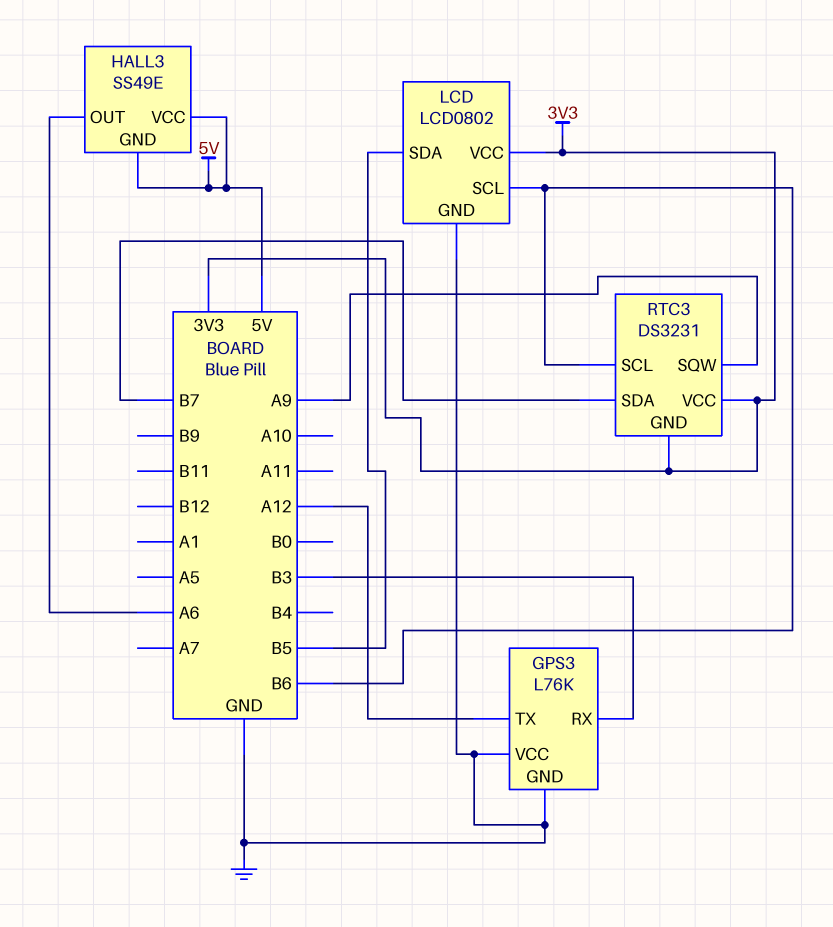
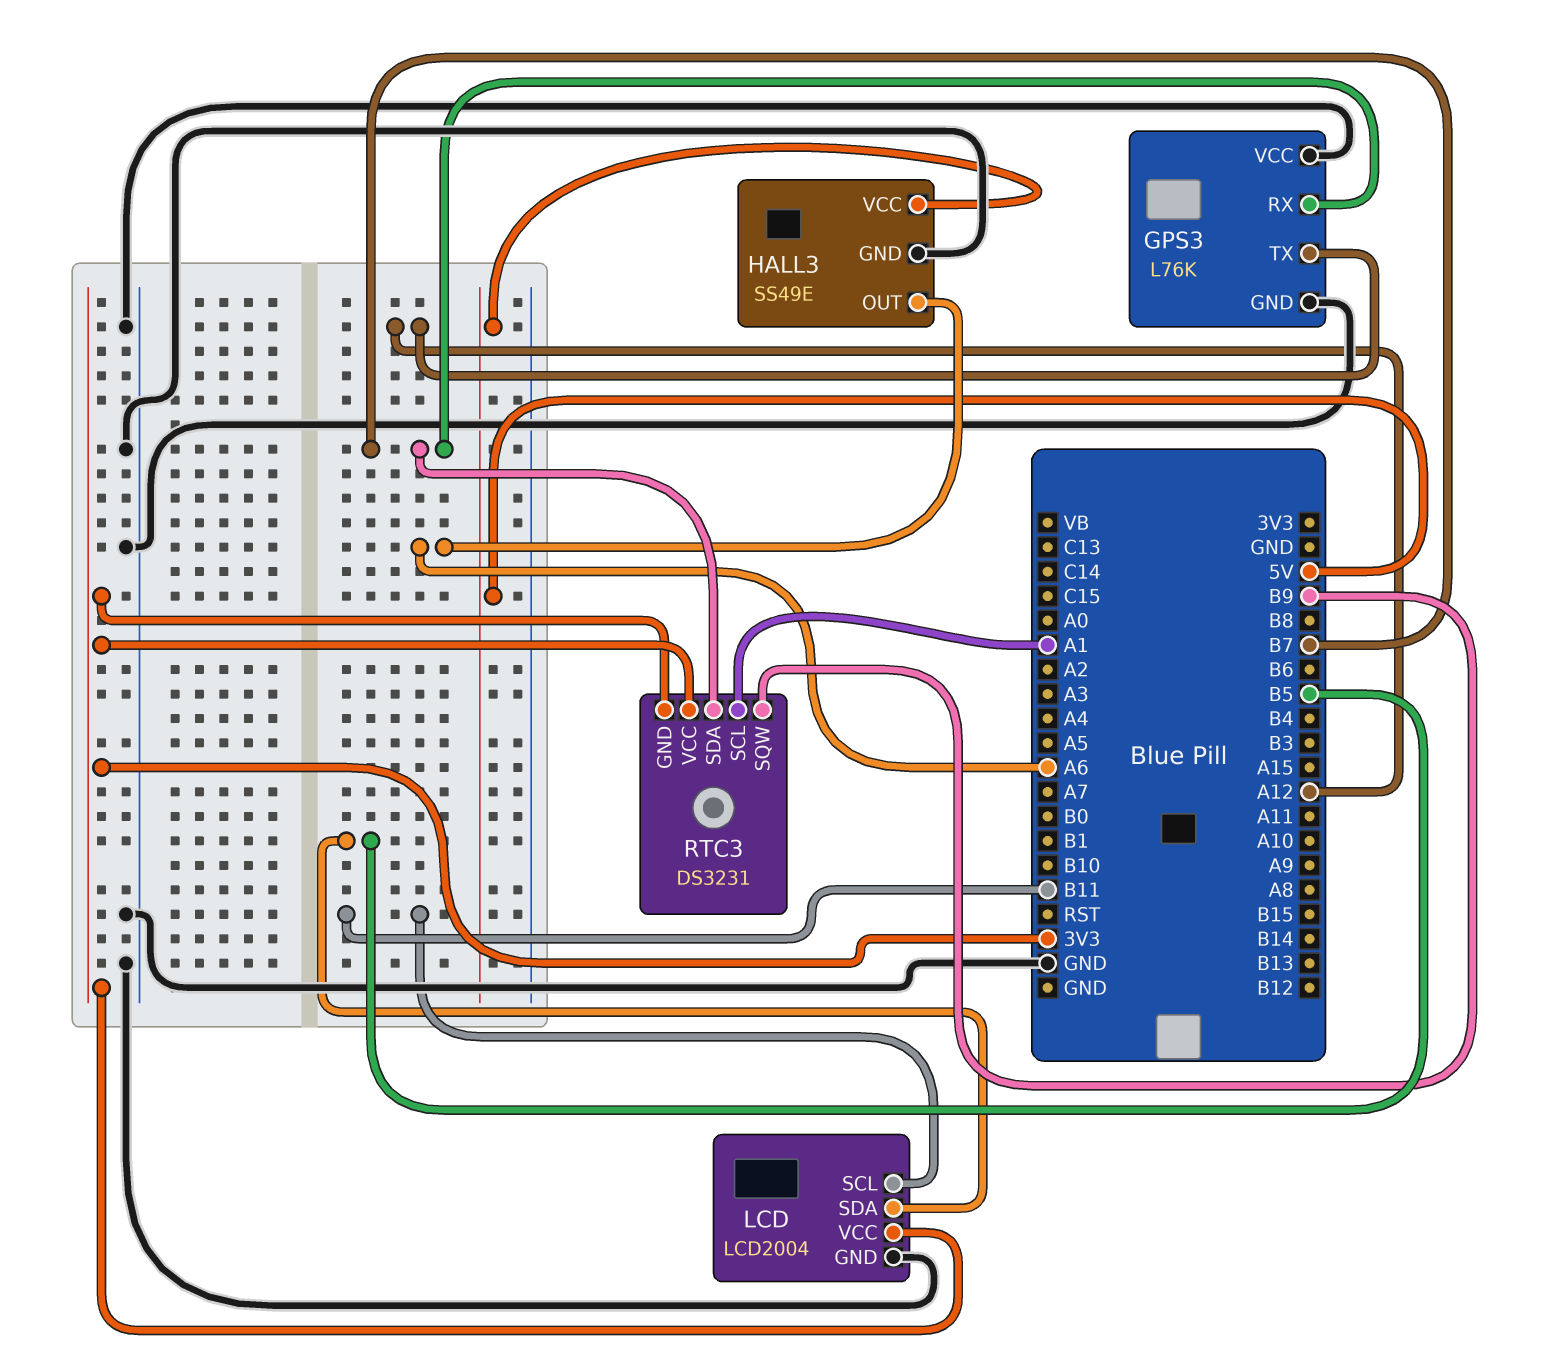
GPS3 pin RX: B3 -> B7
HALL3 pin GND: 5V -> GND
LCD: LCD0802 -> LCD2004
LCD pin SCL: B6 -> B11
RTC3 pin SCL: B6 -> A1
RTC3 pin SQW: A9 -> B9

